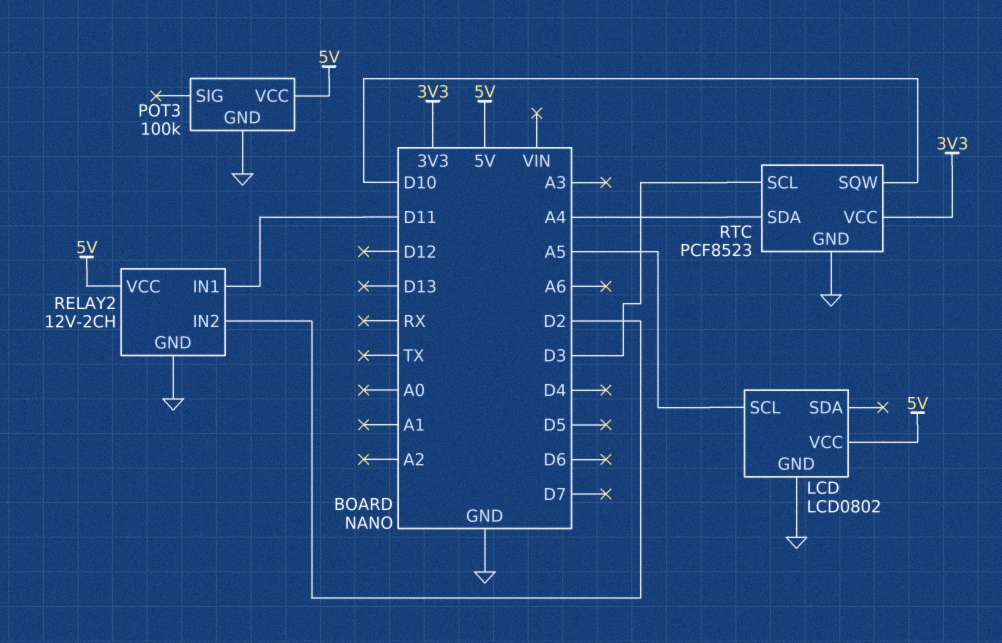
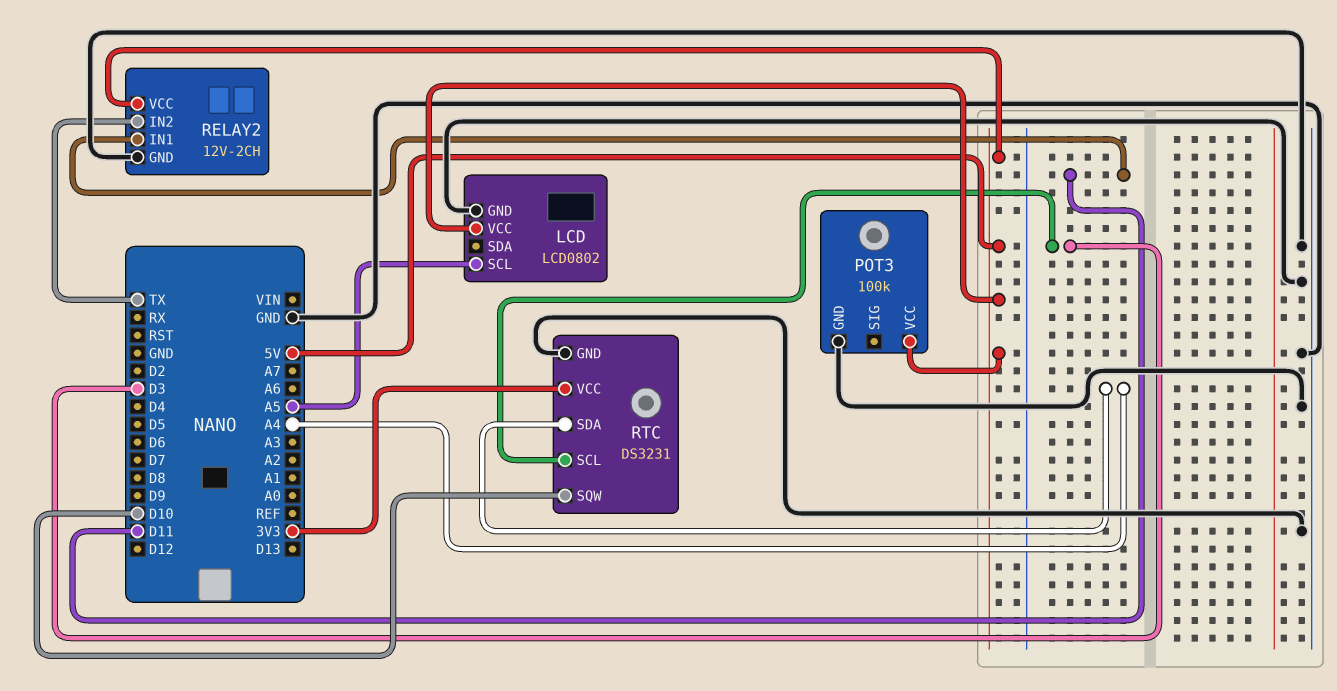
RELAY2 pin IN2: D2 -> TX
RTC: PCF8523 -> DS3231

